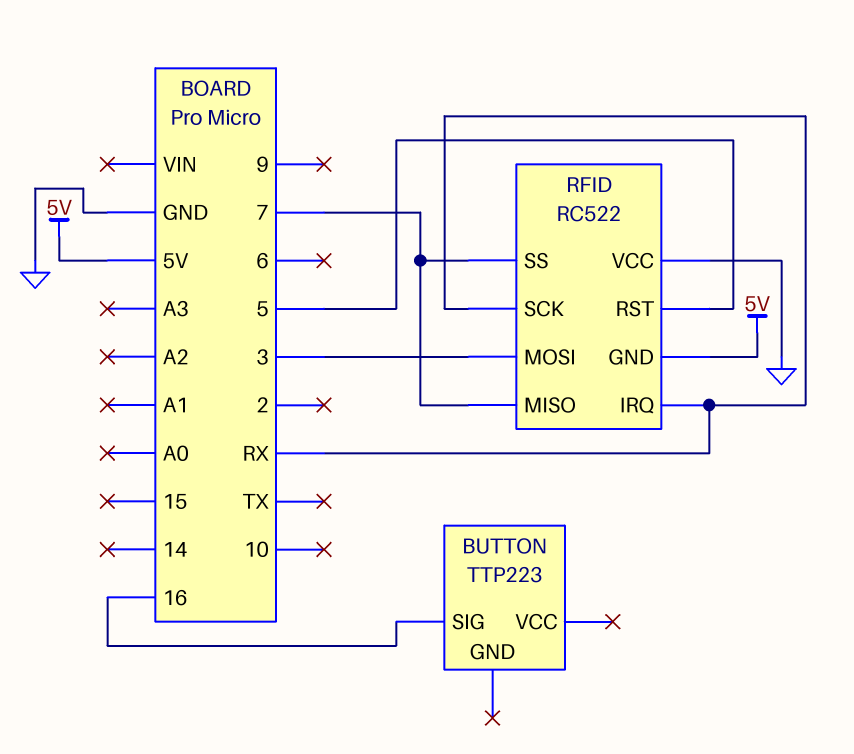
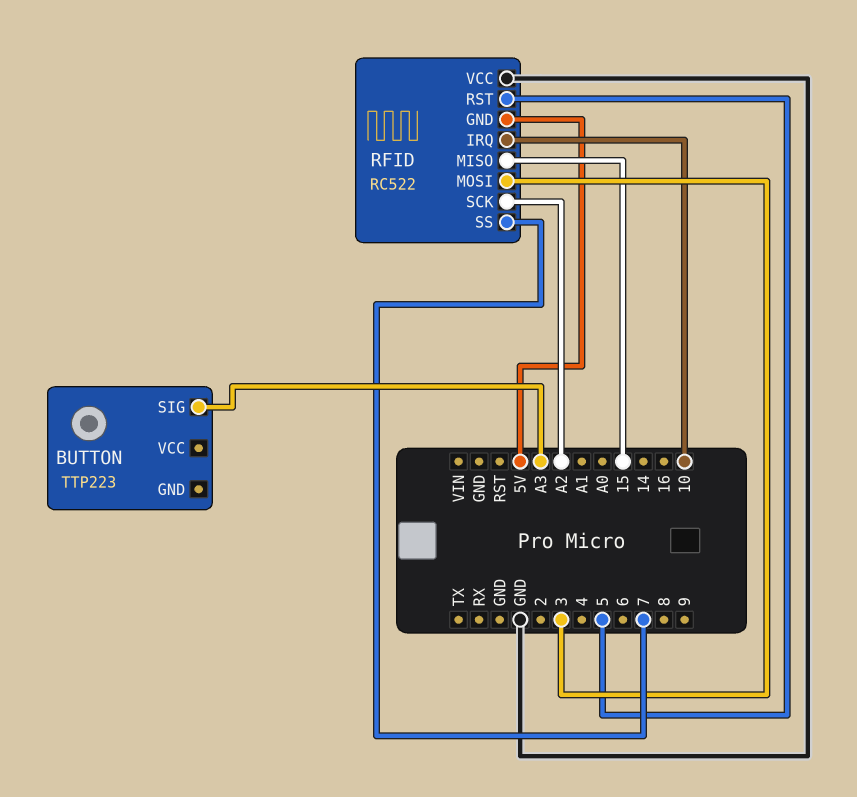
BUTTON pin SIG: 16 -> A3
RFID pin IRQ: RX -> 10
RFID pin MISO: 7 -> 15
RFID pin SCK: RX -> A2

